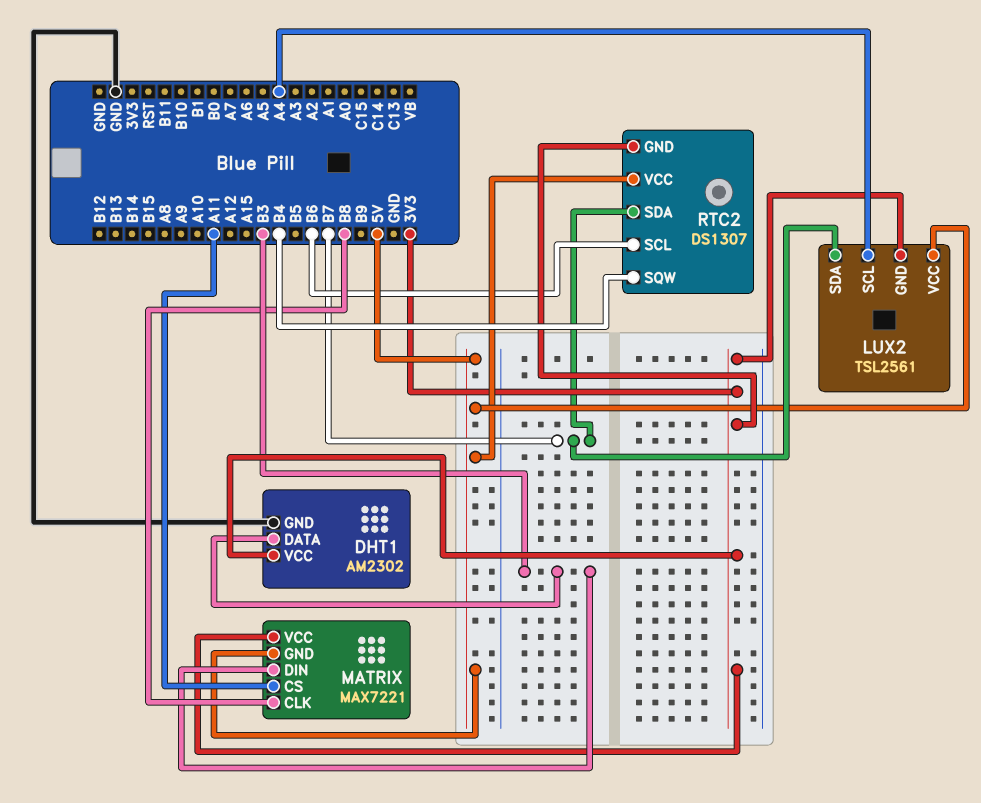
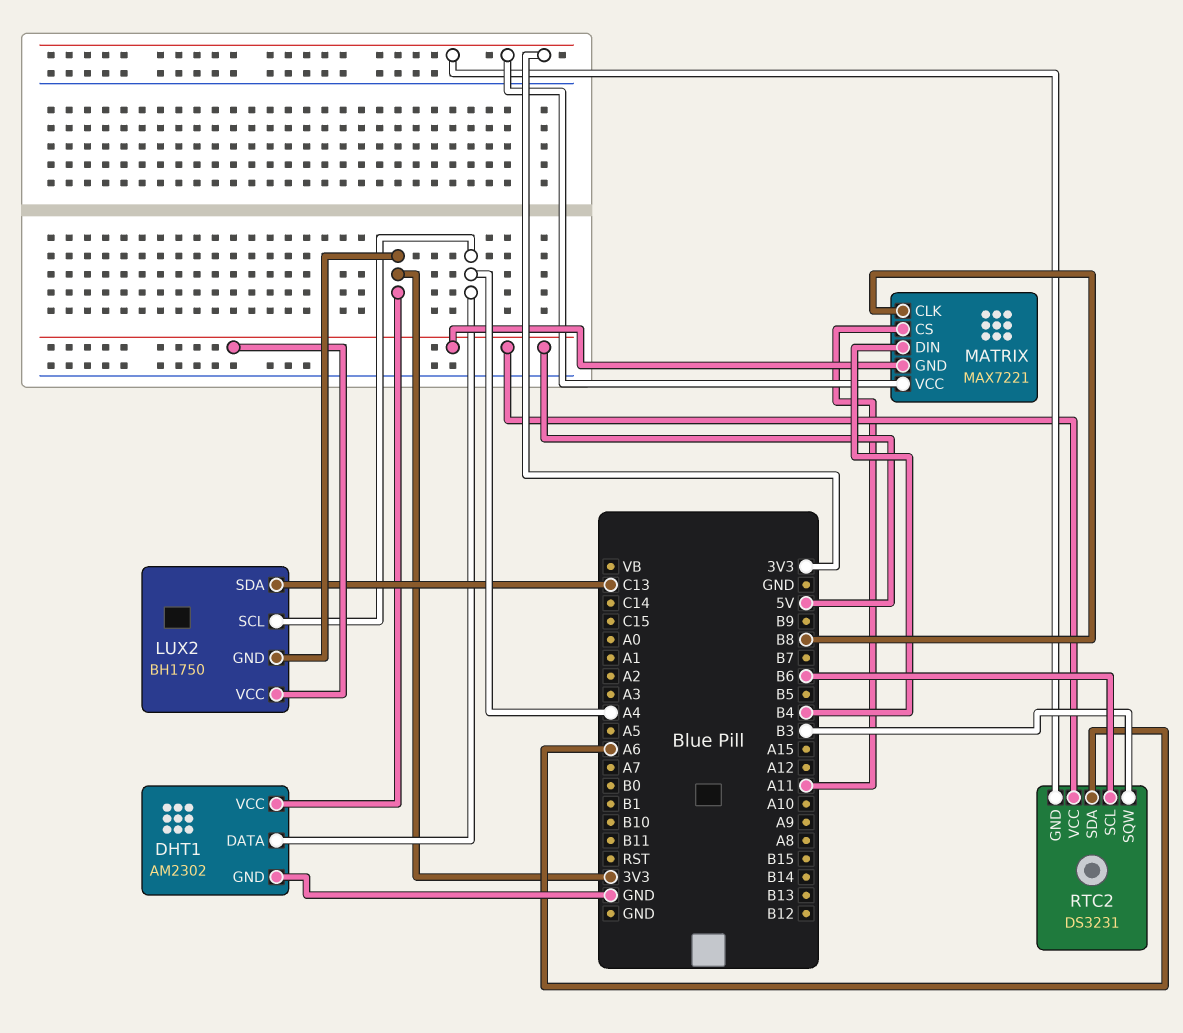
DHT1 pin DATA: B3 -> A4
LUX2: TSL2561 -> BH1750
LUX2 pin SDA: B7 -> C13
MATRIX pin DIN: B3 -> B4
RTC2: DS1307 -> DS3231
RTC2 pin SDA: B7 -> A6
RTC2 pin SQW: B4 -> B3

